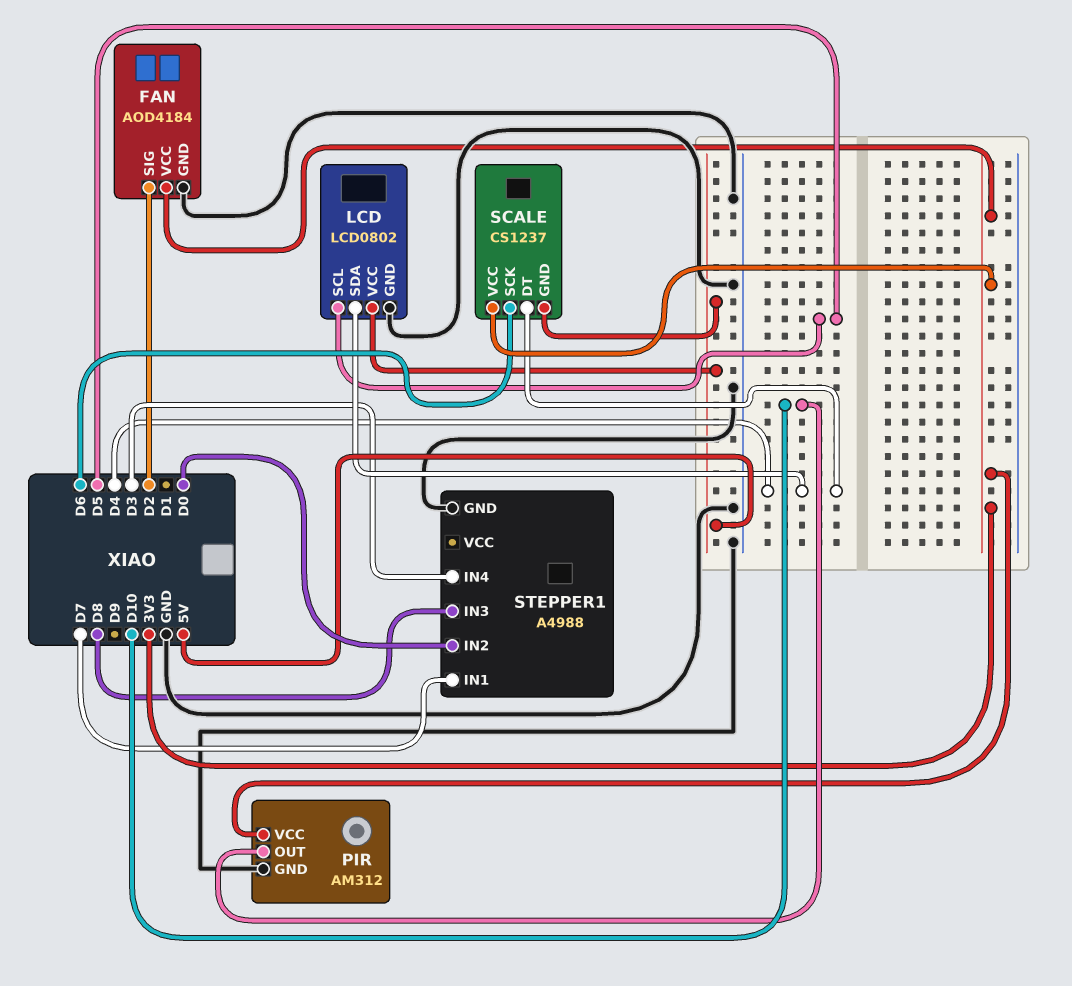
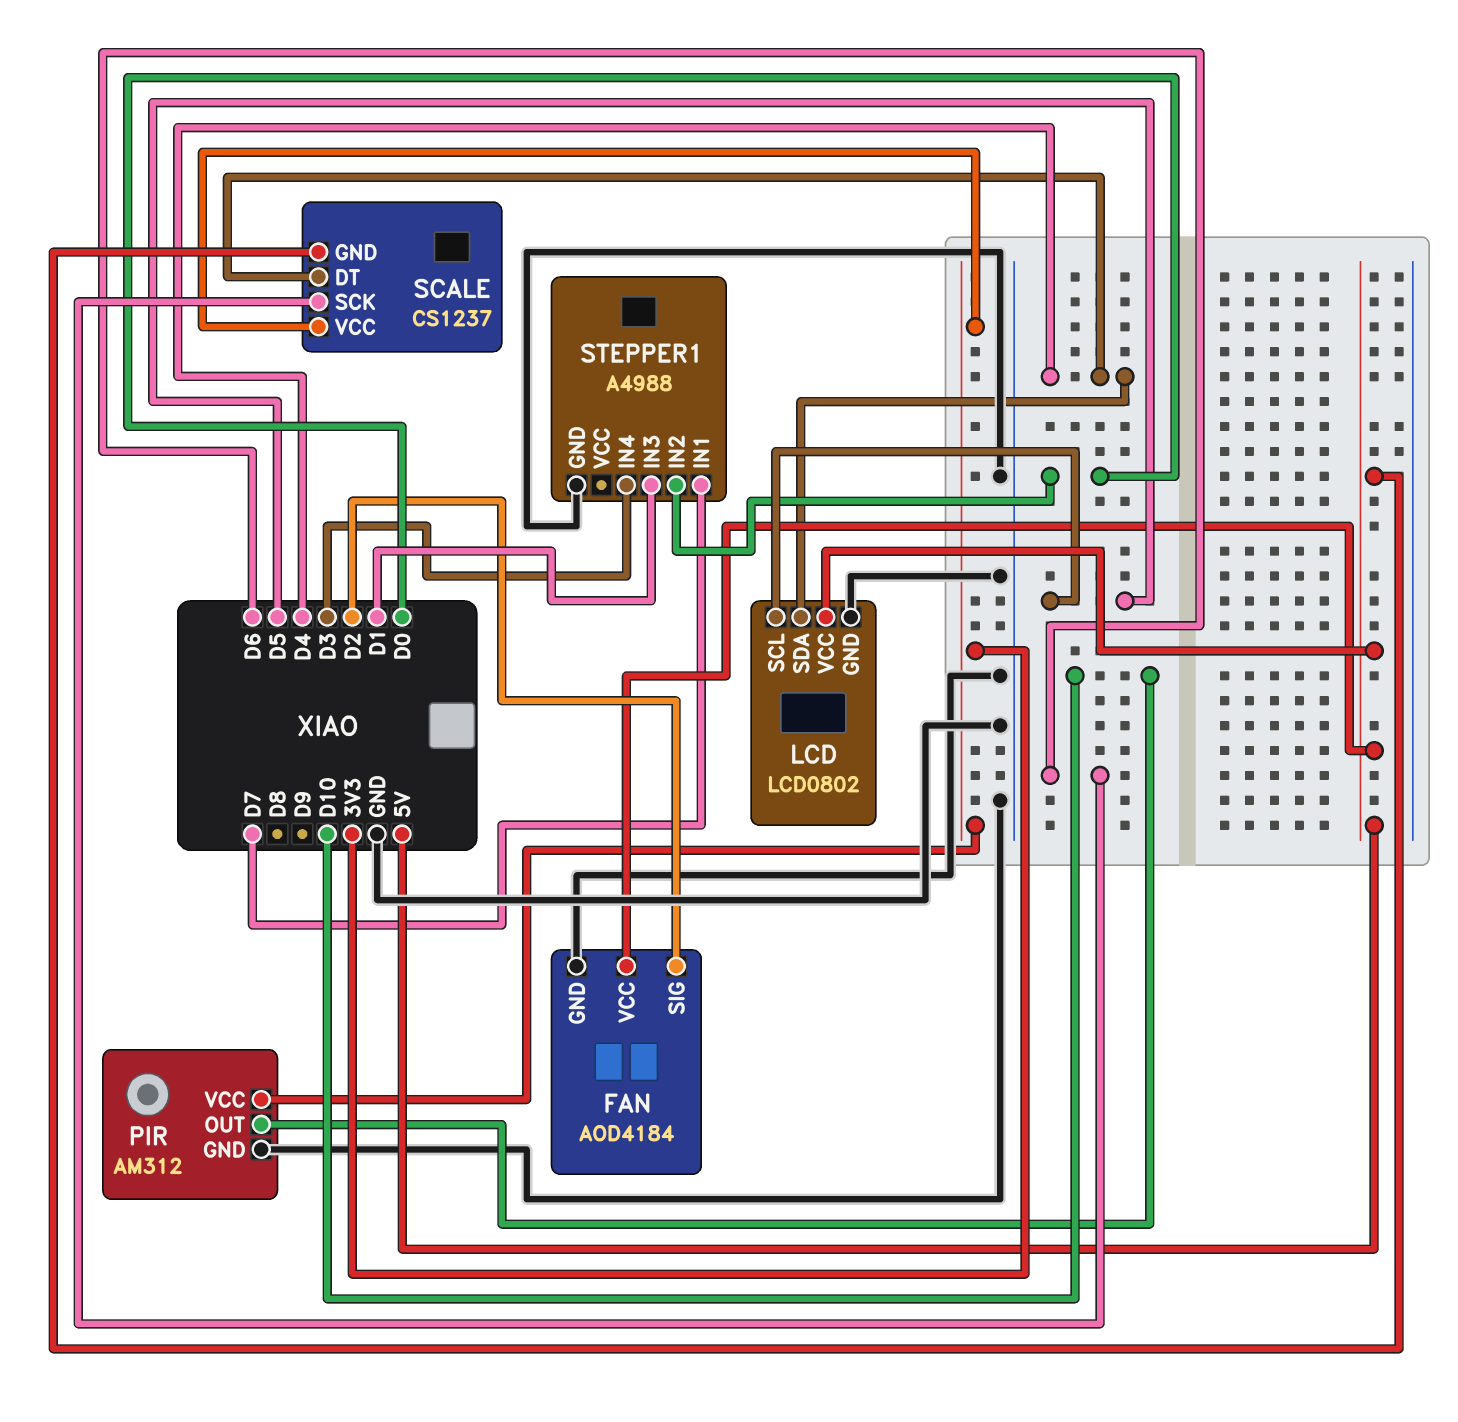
FAN pin VCC: 3V3 -> 5V
STEPPER1 pin IN3: D8 -> D1

